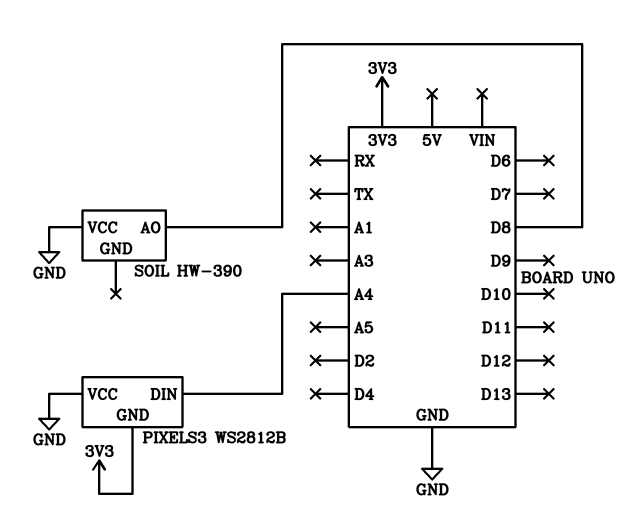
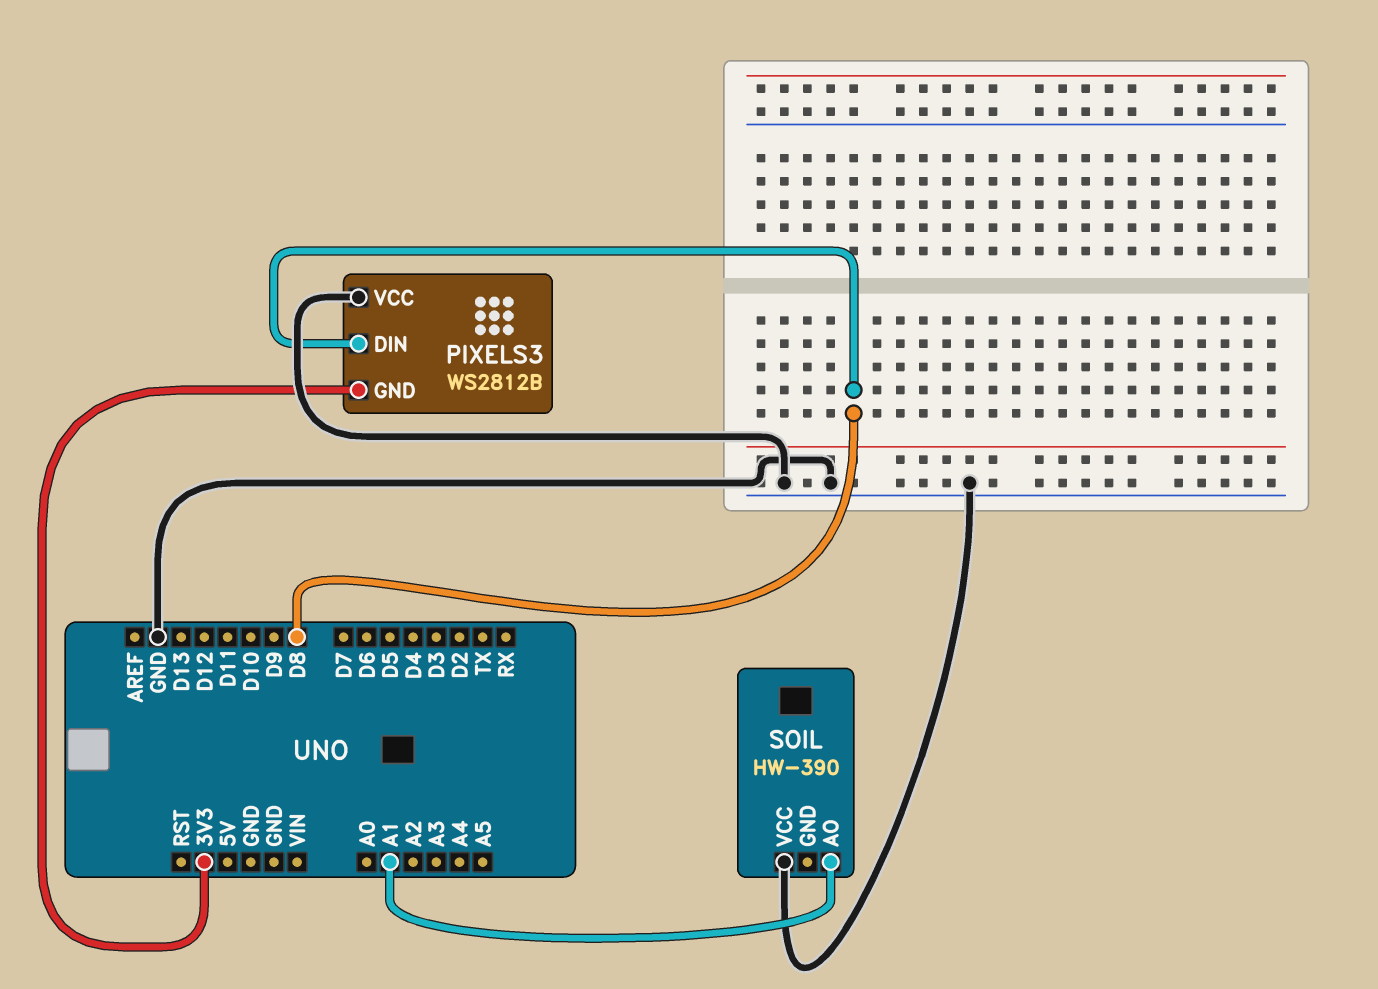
PIXELS3 pin DIN: A4 -> D8
SOIL pin AO: D8 -> A1

